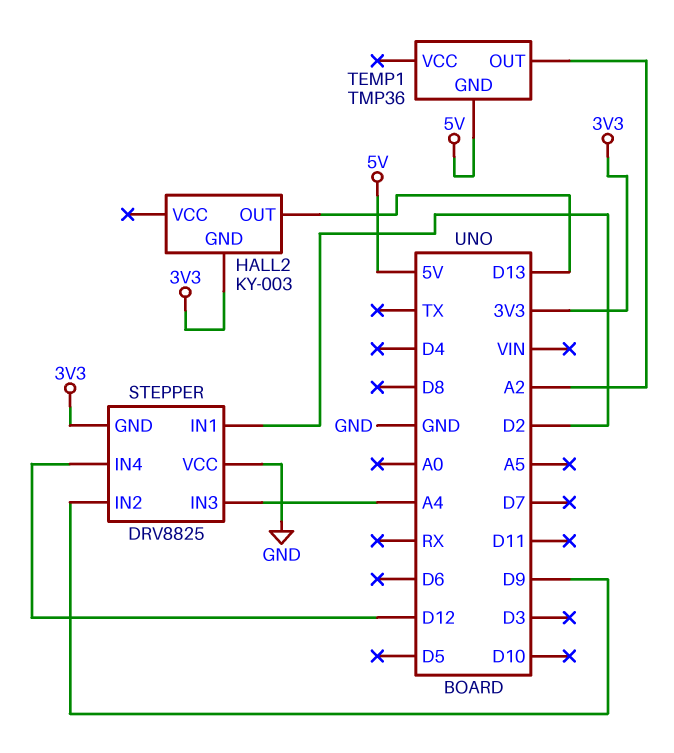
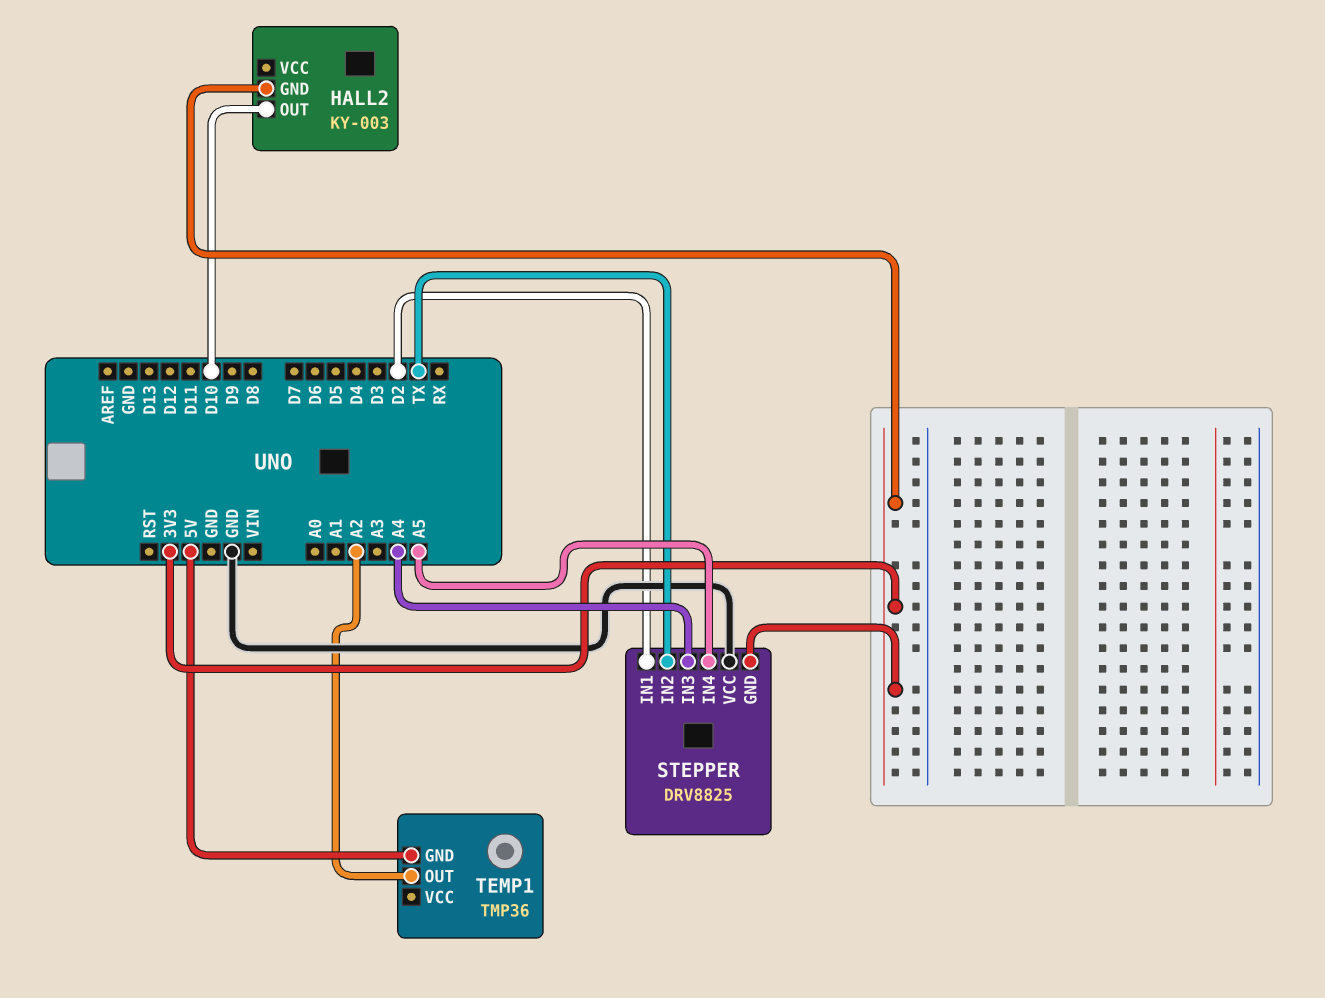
HALL2 pin OUT: D13 -> D10
STEPPER pin IN2: D9 -> TX
STEPPER pin IN4: D12 -> A5

